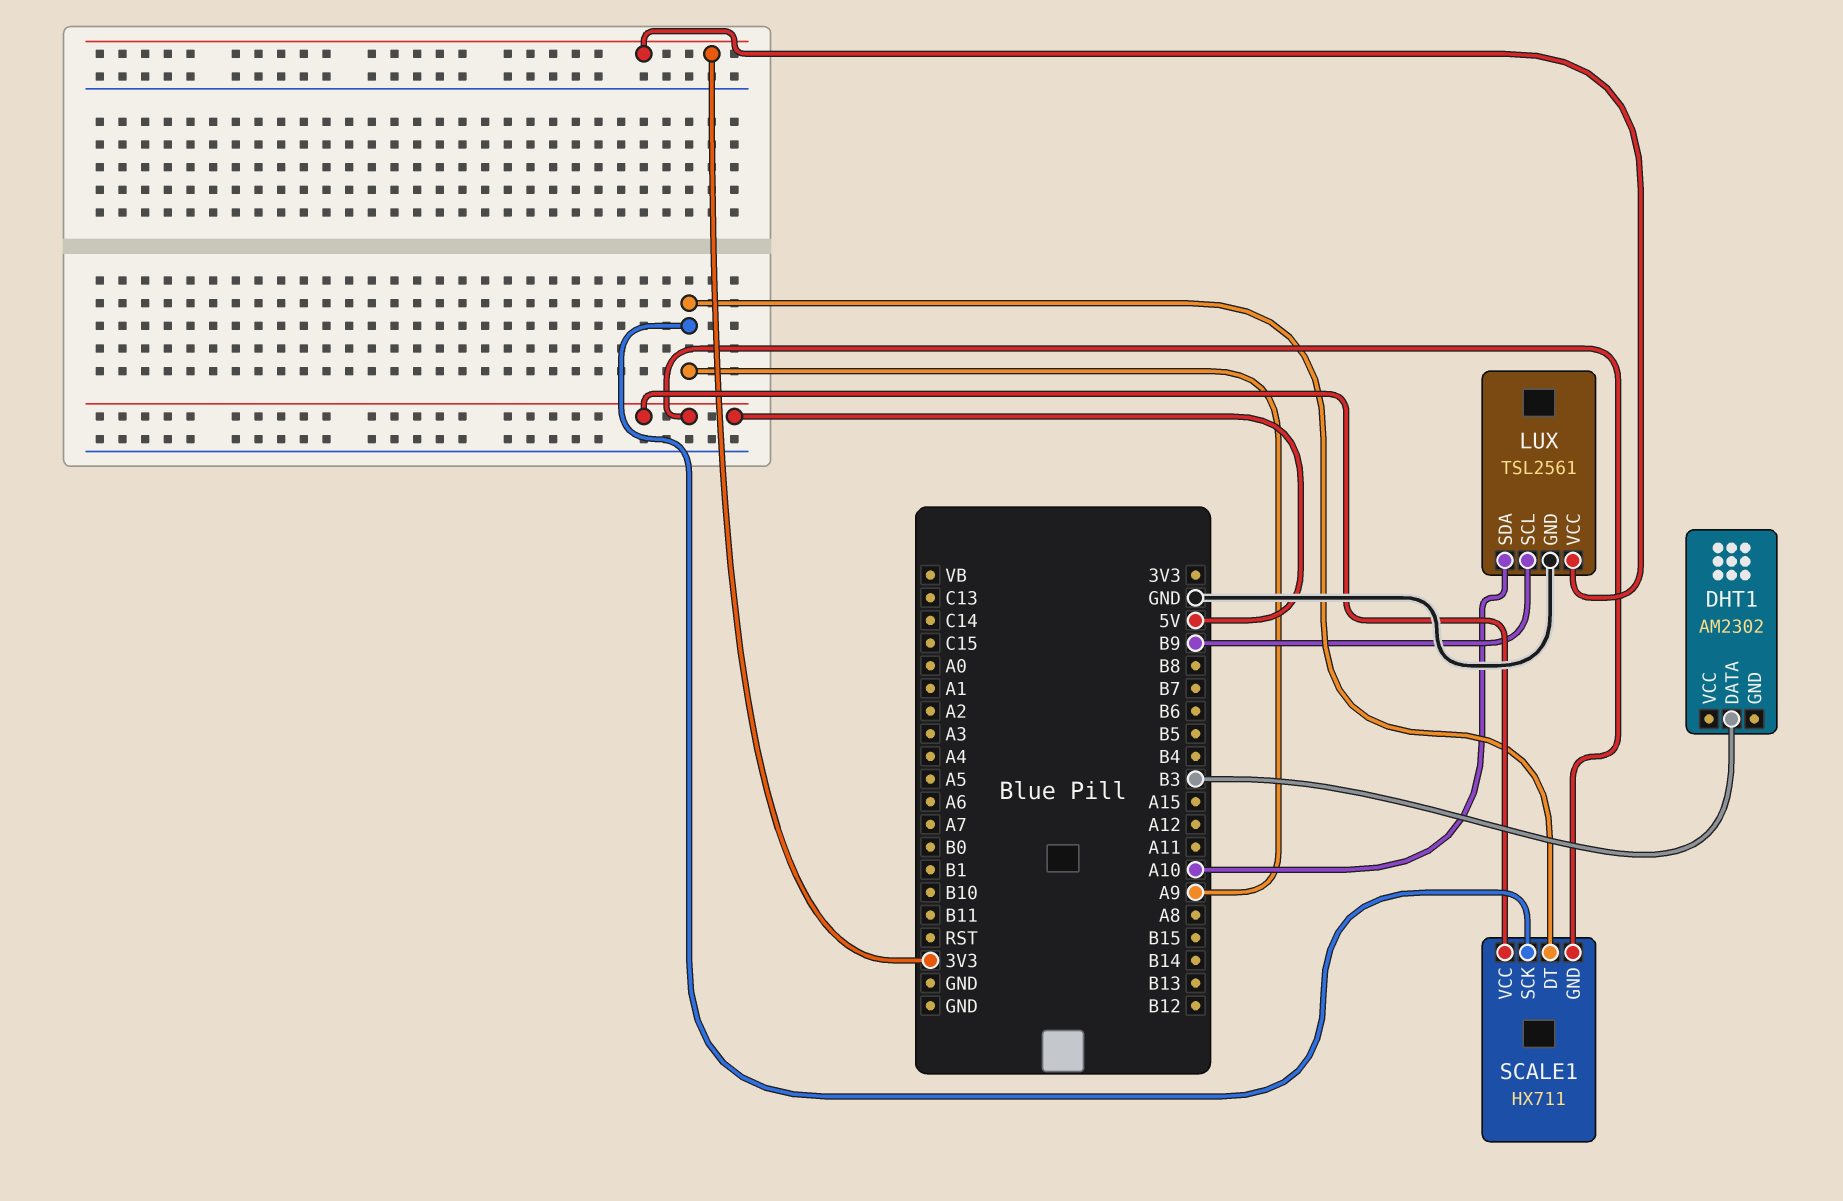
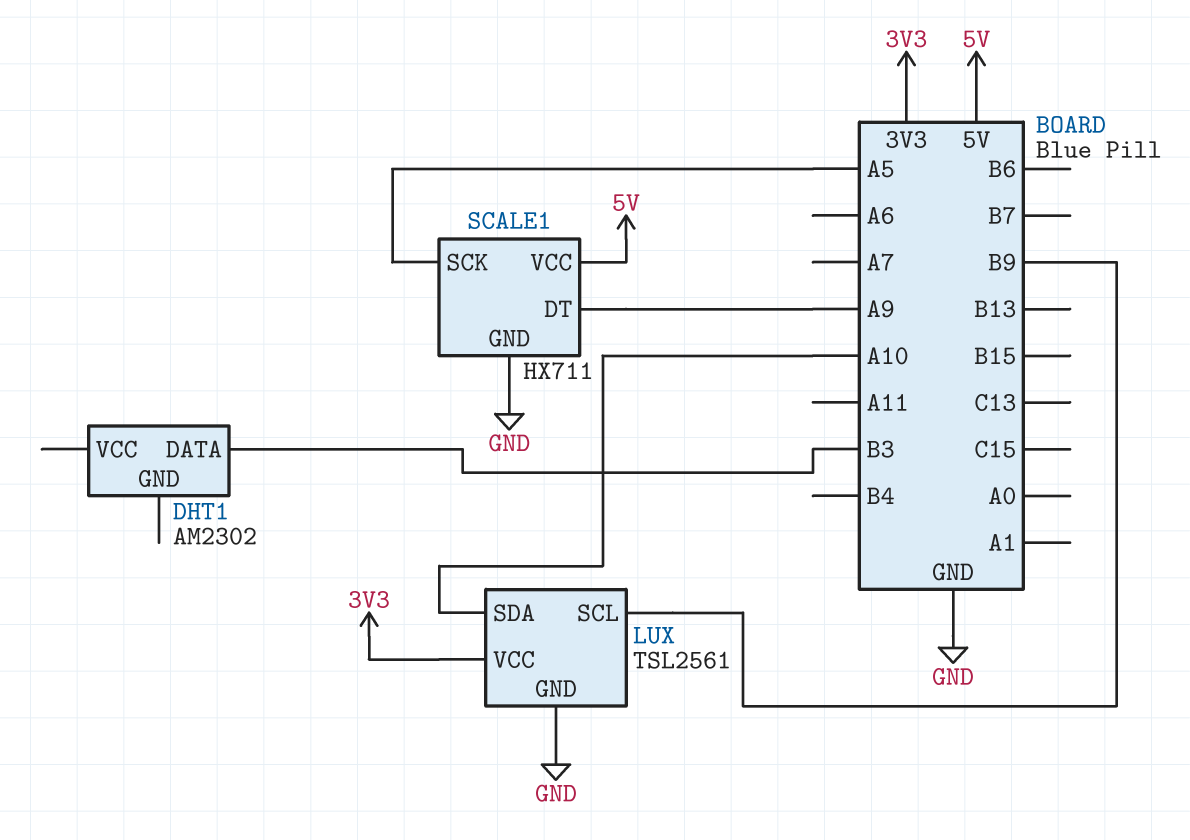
SCALE1 pin GND: 5V -> GND
SCALE1 pin SCK: A9 -> A5

